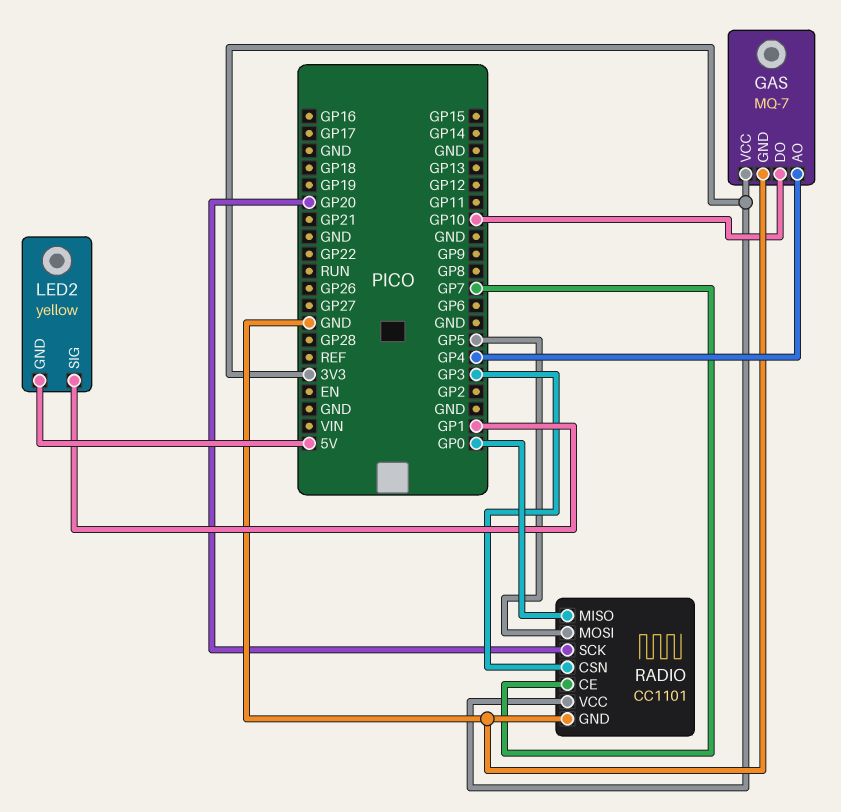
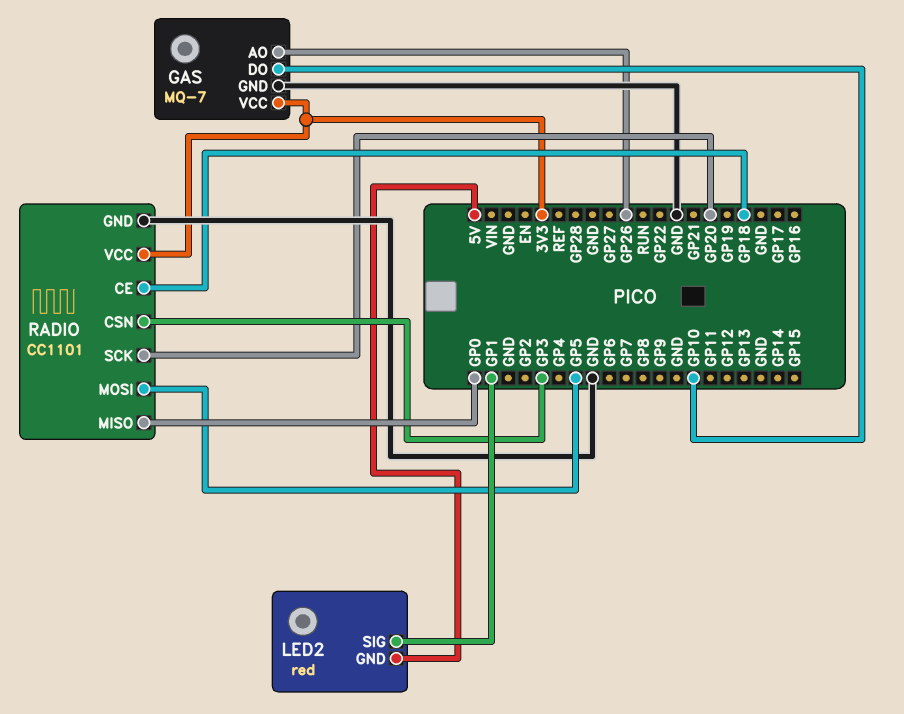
GAS pin AO: GP4 -> GP26
LED2: yellow -> red
RADIO pin CE: GP7 -> GP18

